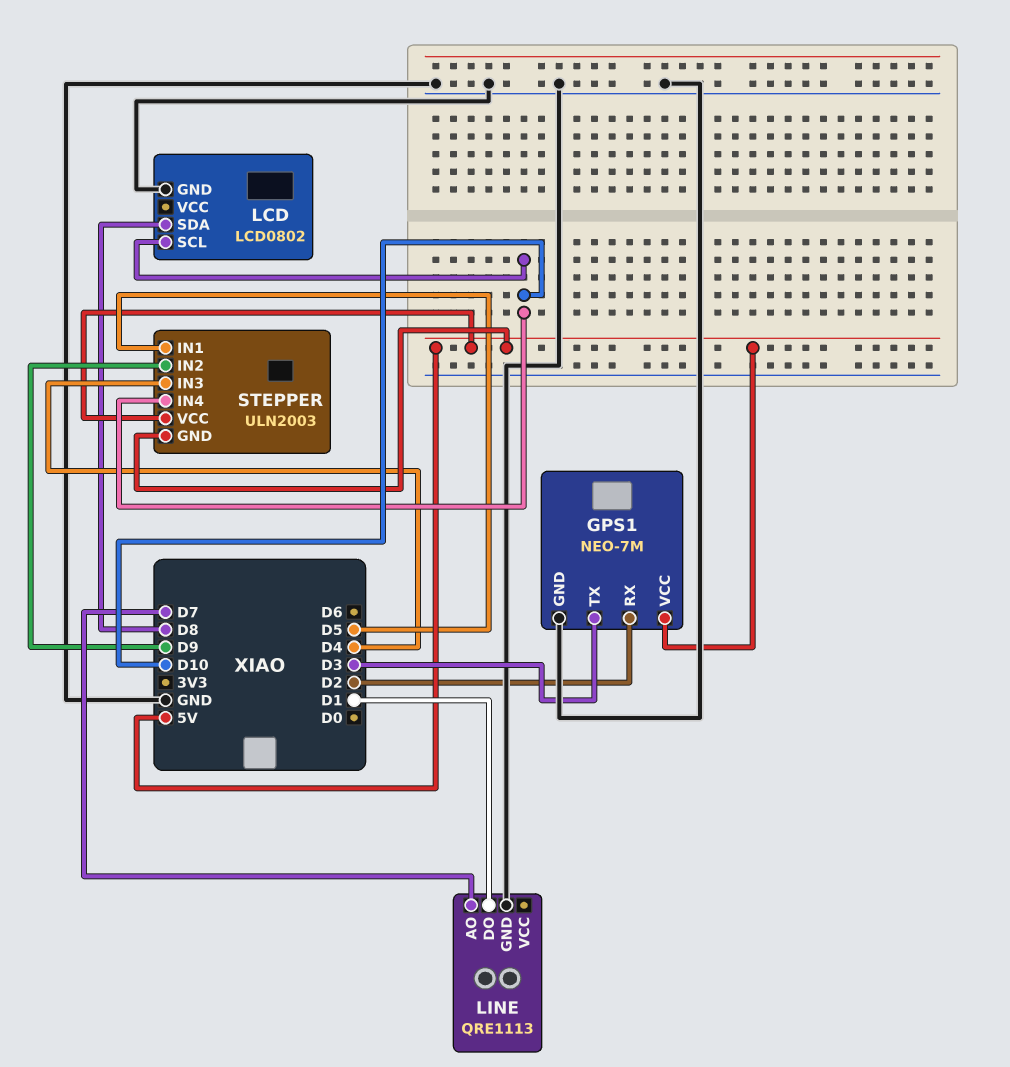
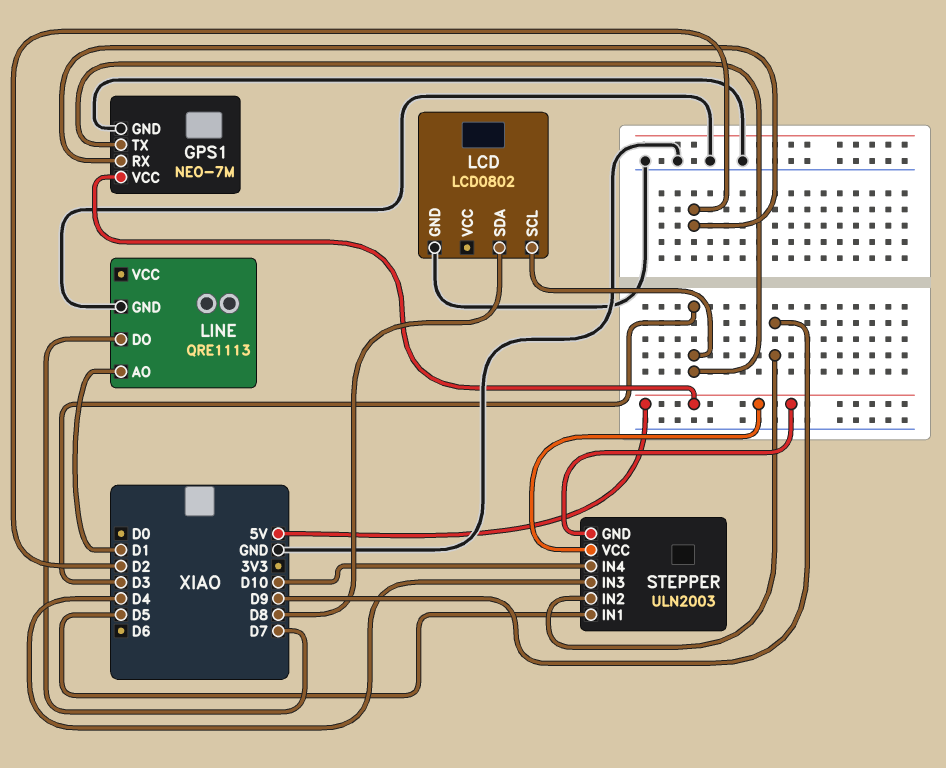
LCD pin SCL: D10 -> D3
LINE pin AO: D7 -> D1
LINE pin DO: D1 -> D7

